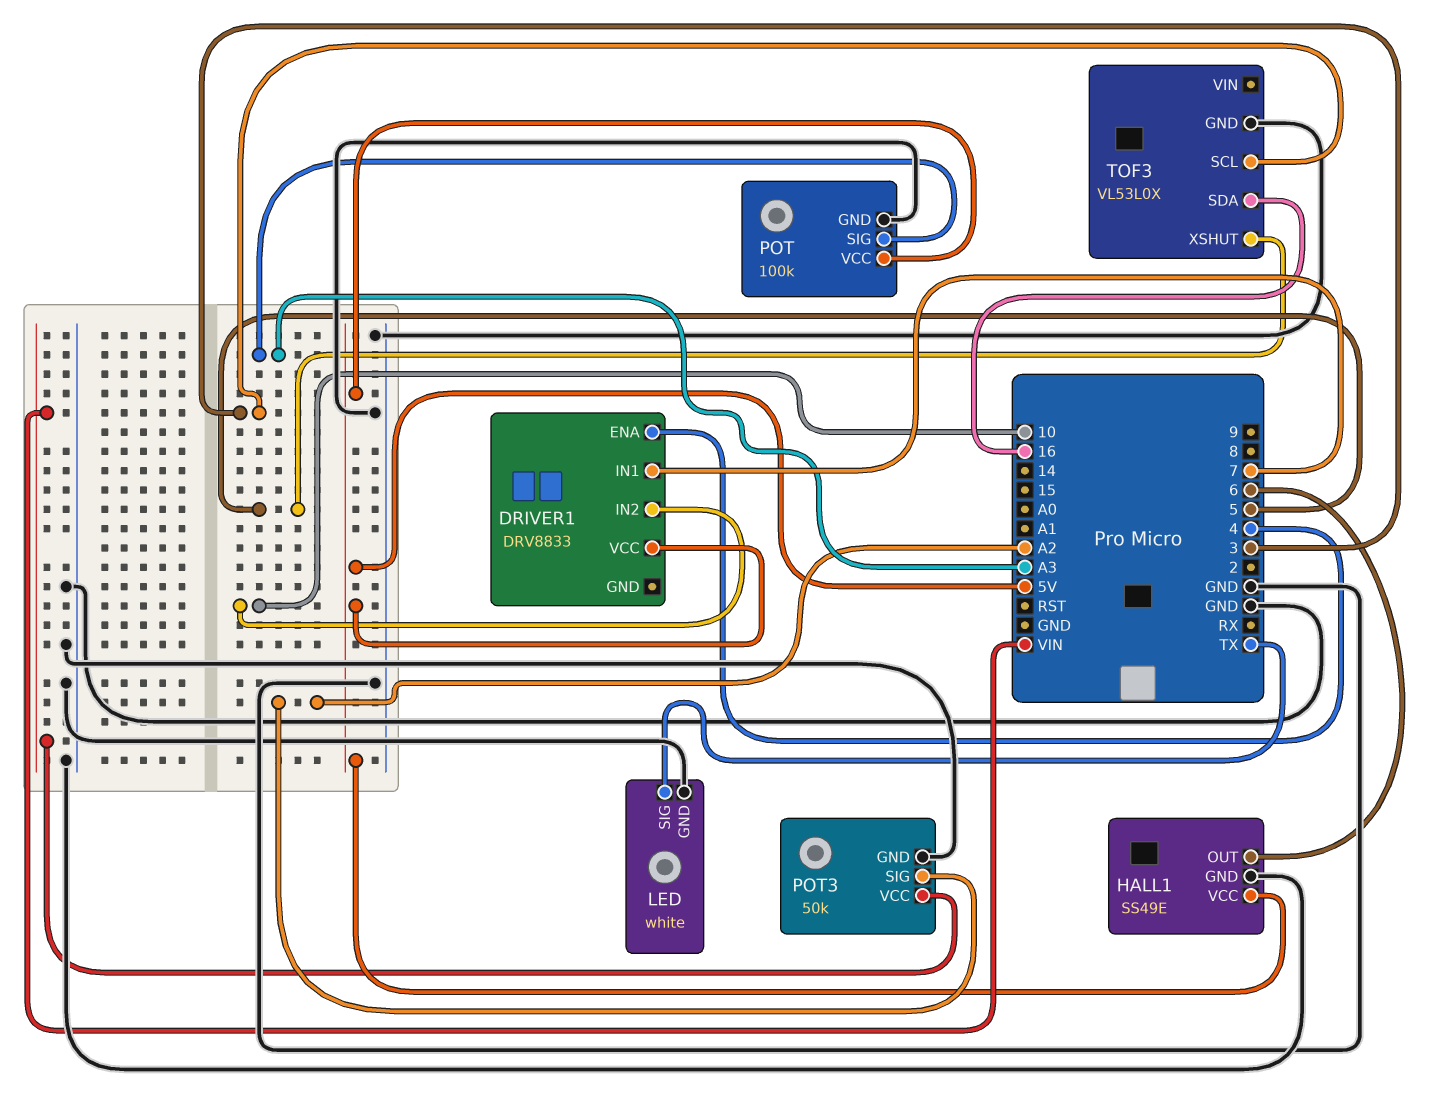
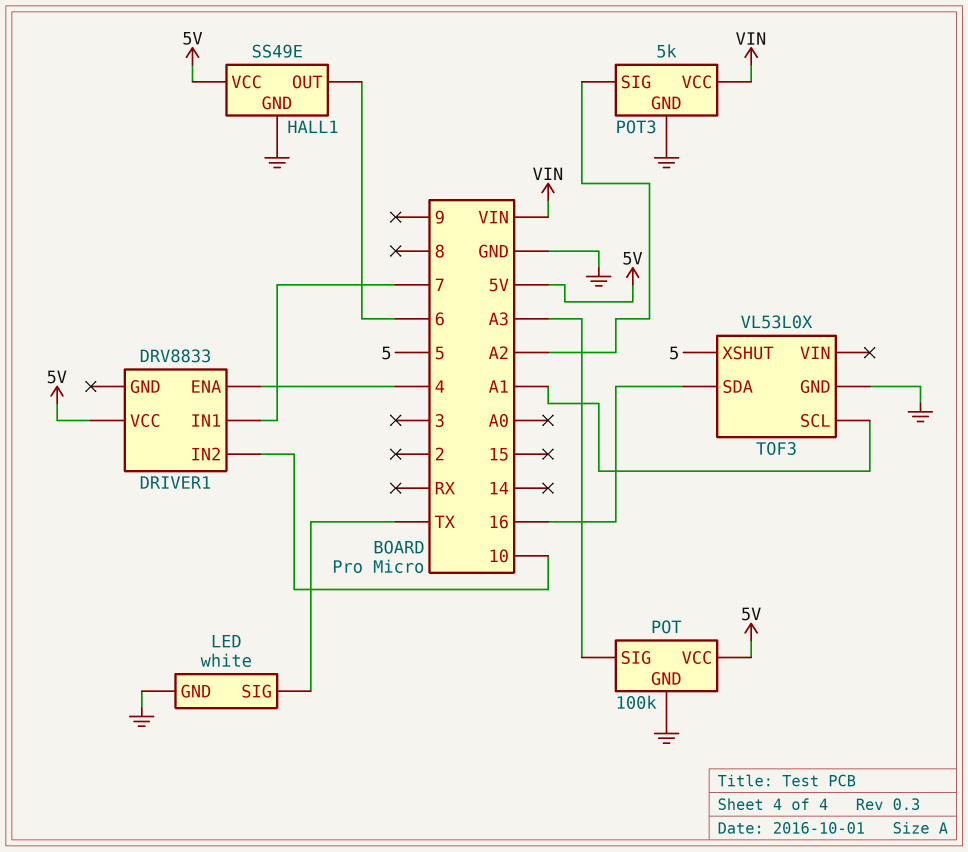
POT3: 50k -> 5k
TOF3 pin SCL: 3 -> A1

